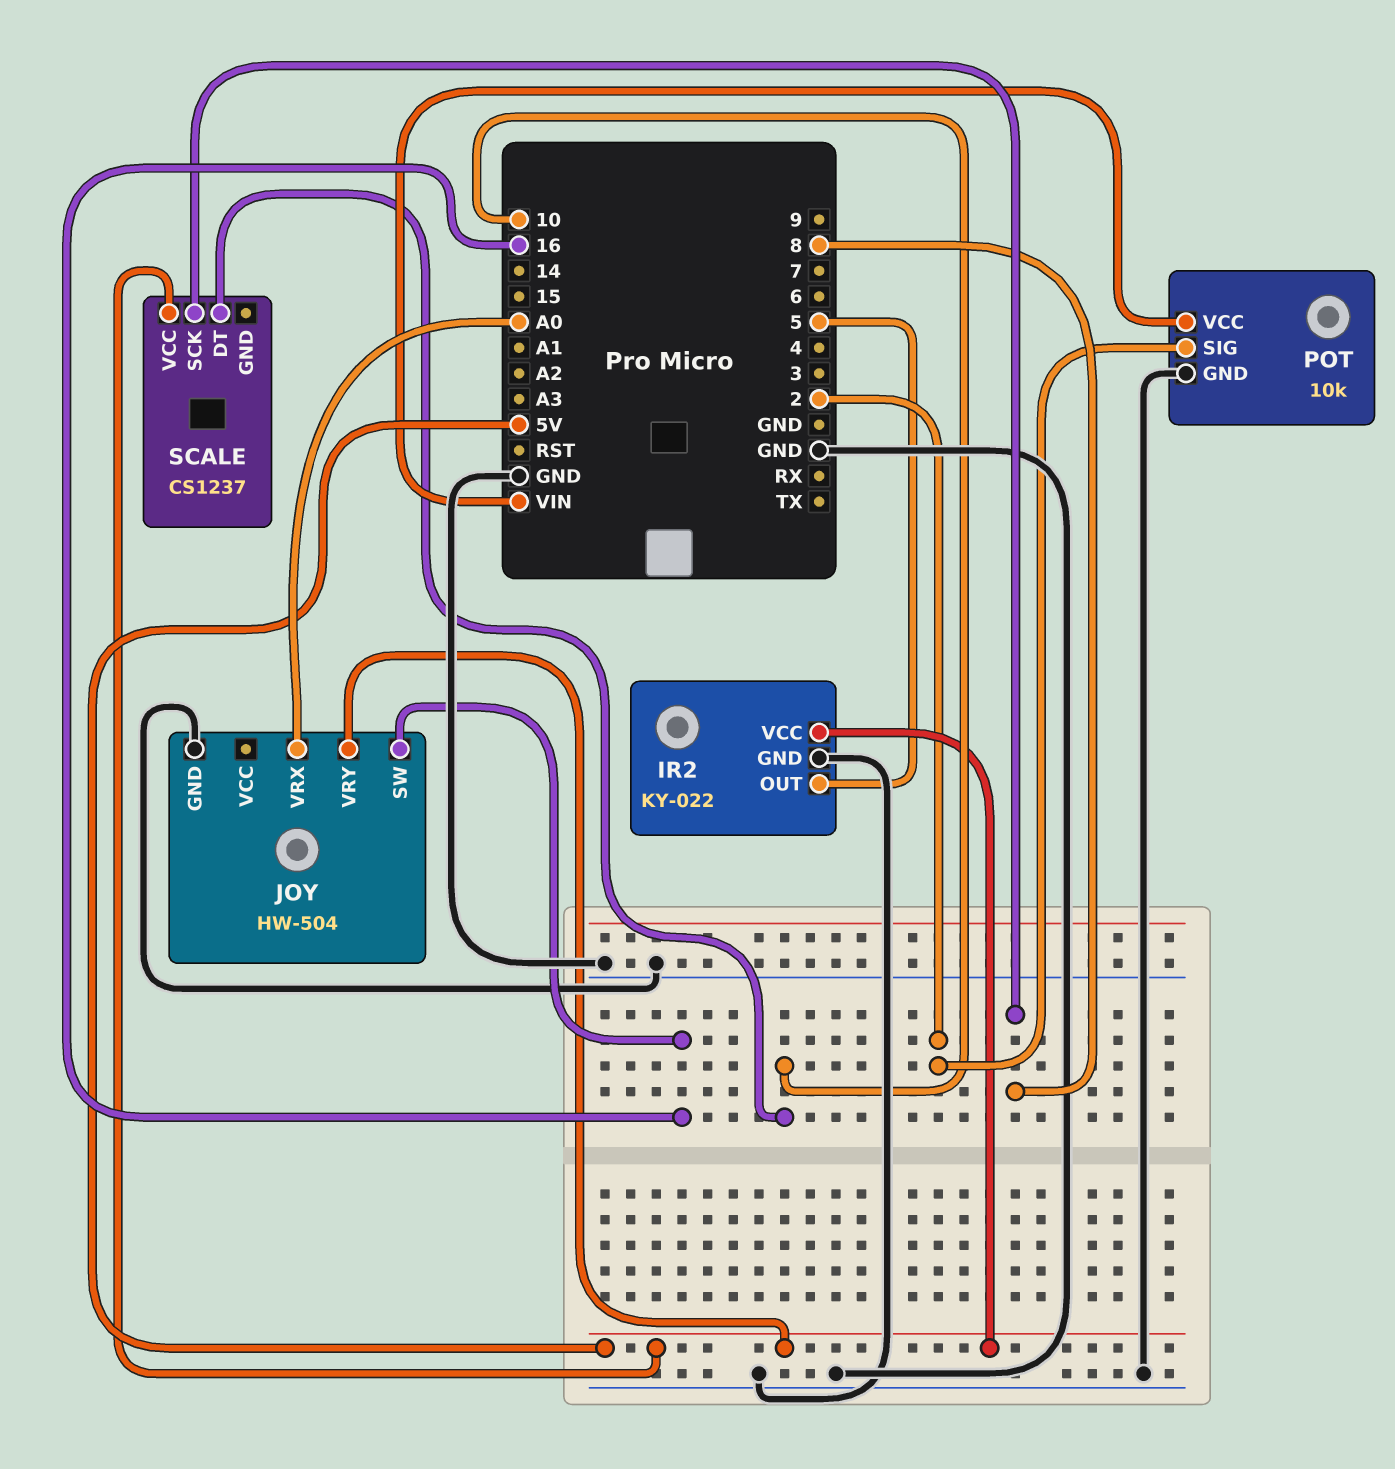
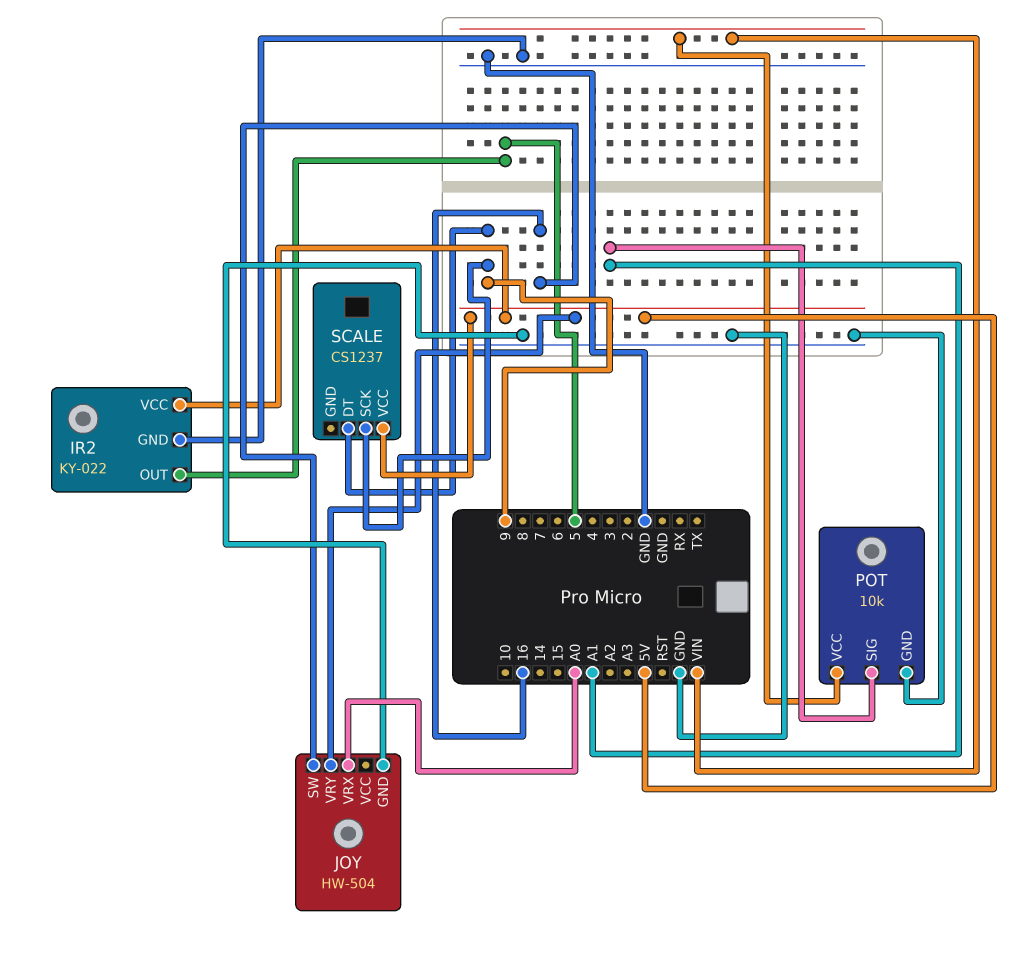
POT pin SIG: 2 -> A1
SCALE pin DT: 10 -> 9
SCALE pin SCK: 8 -> 9

